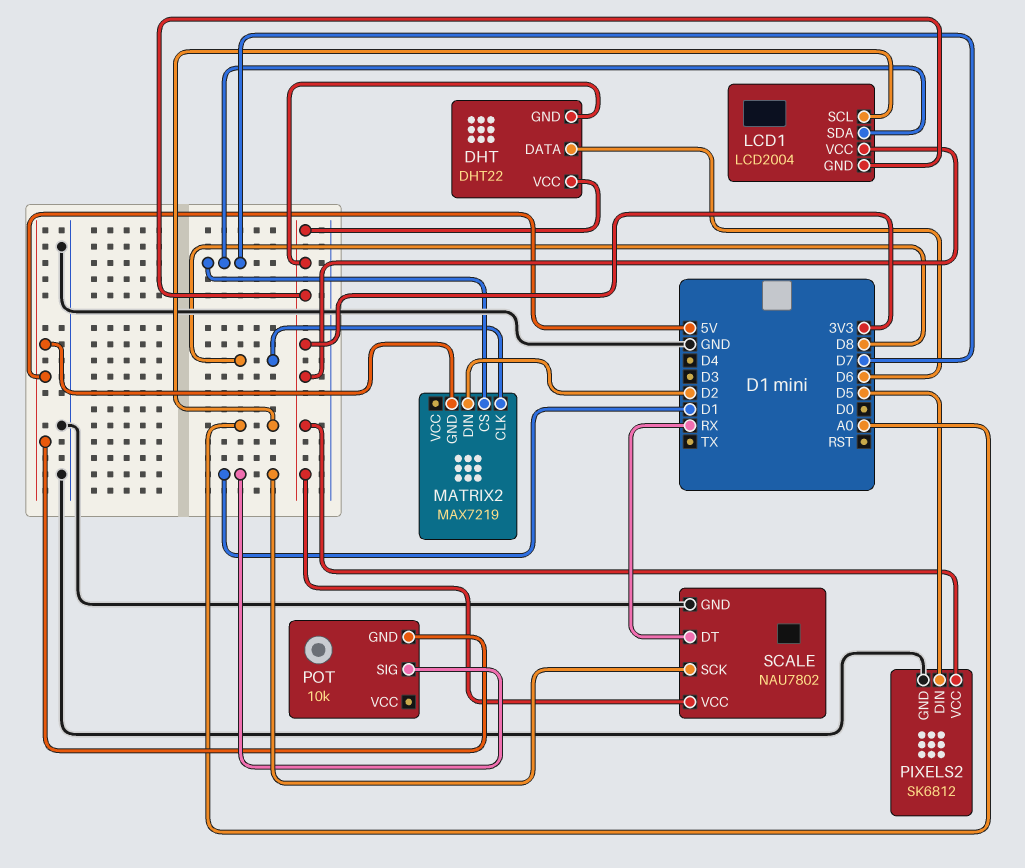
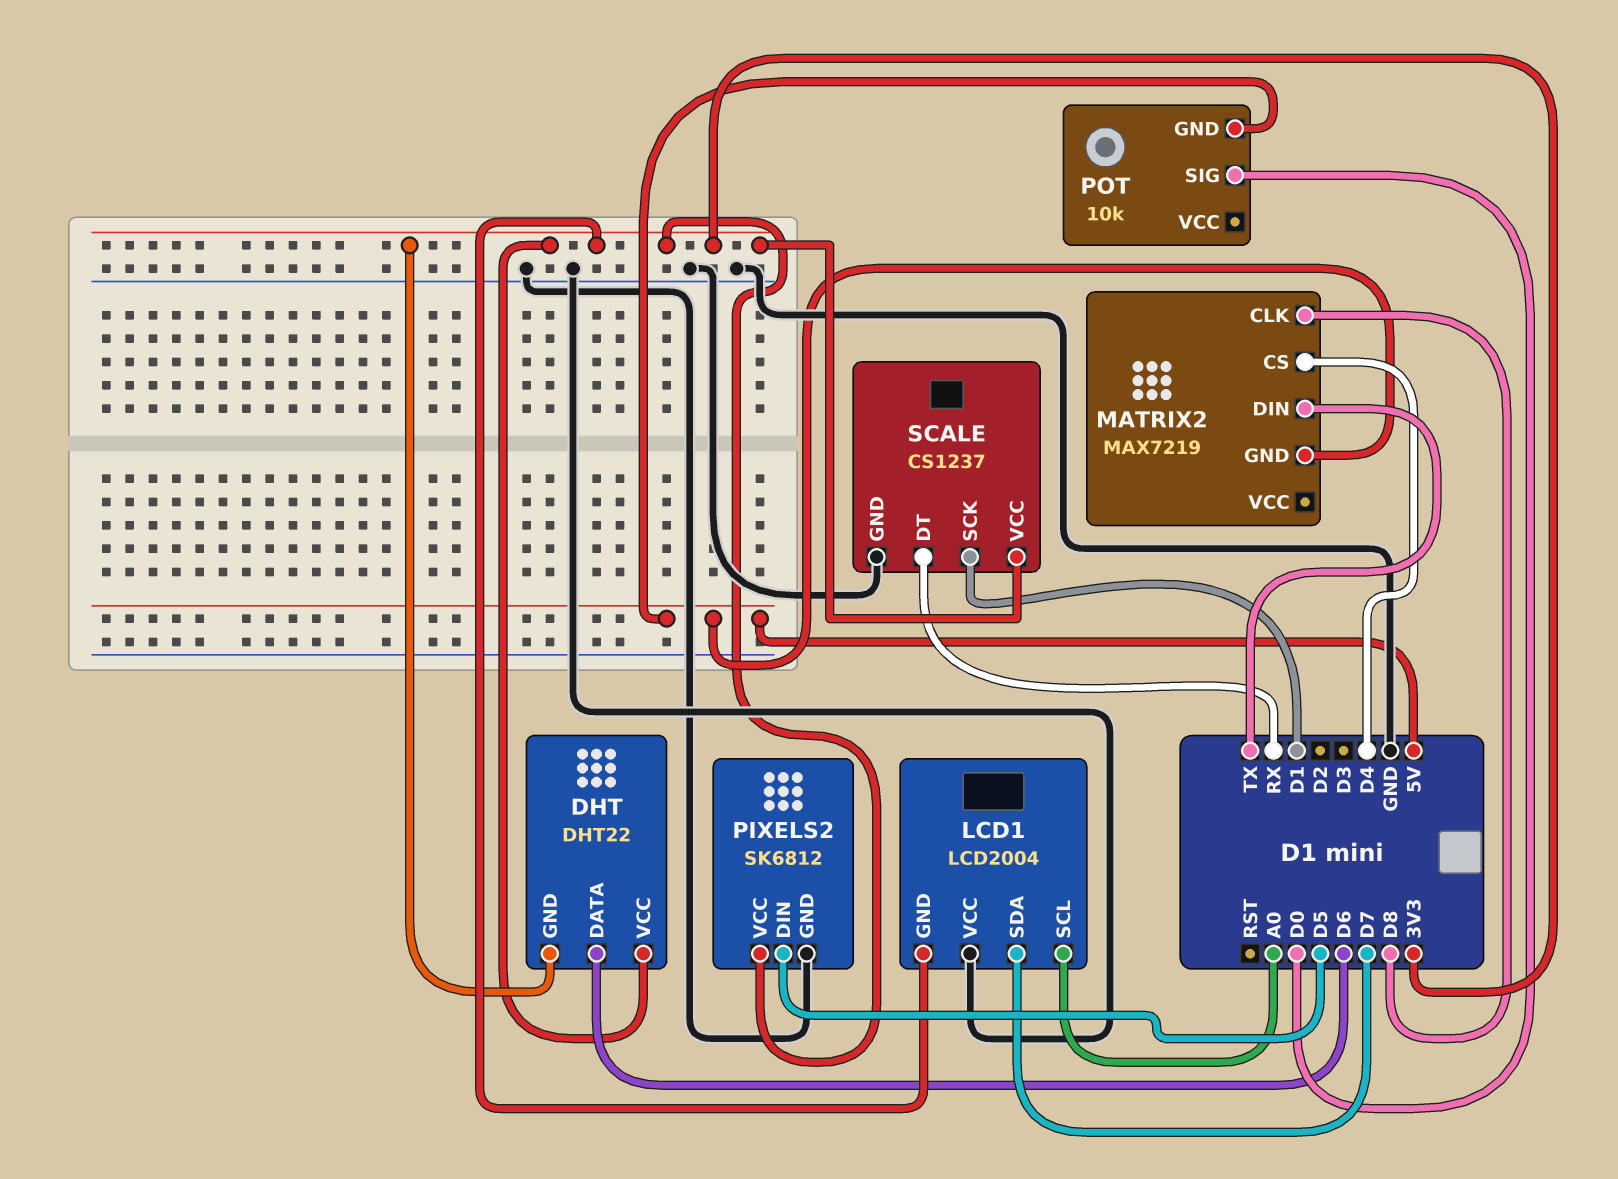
LCD1 pin VCC: 3V3 -> GND
MATRIX2 pin CS: D7 -> D4
MATRIX2 pin DIN: D2 -> TX
POT pin SIG: D1 -> D0
SCALE: NAU7802 -> CS1237

